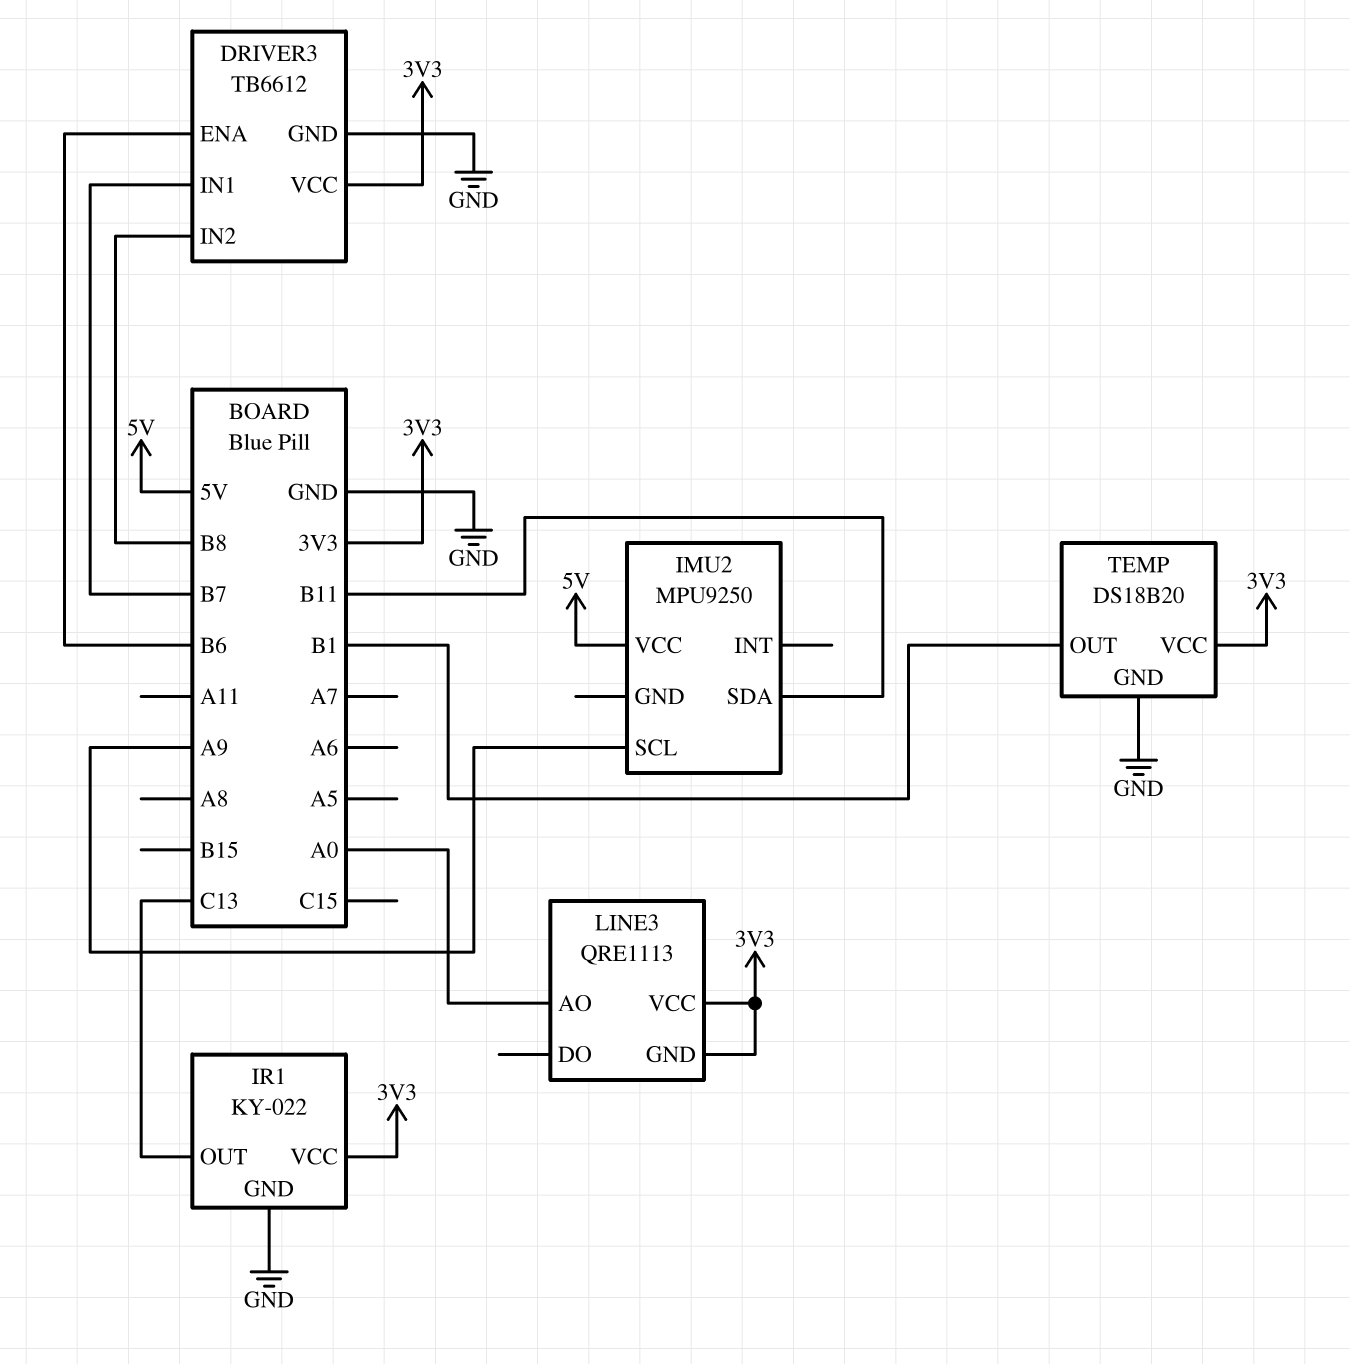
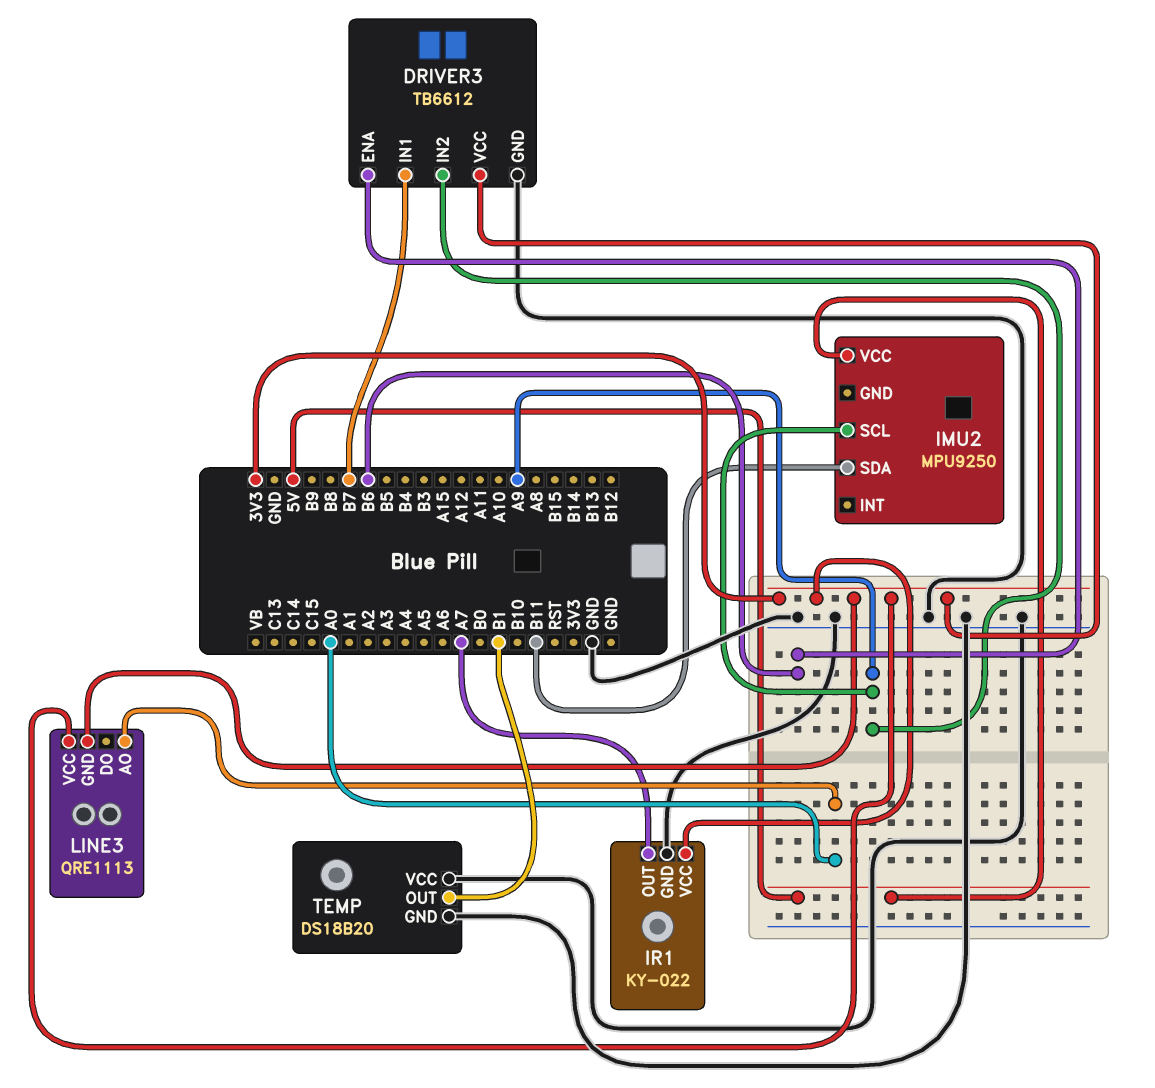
DRIVER3 pin IN2: B8 -> A9
IR1 pin OUT: C13 -> A7
TEMP pin VCC: 3V3 -> GND

